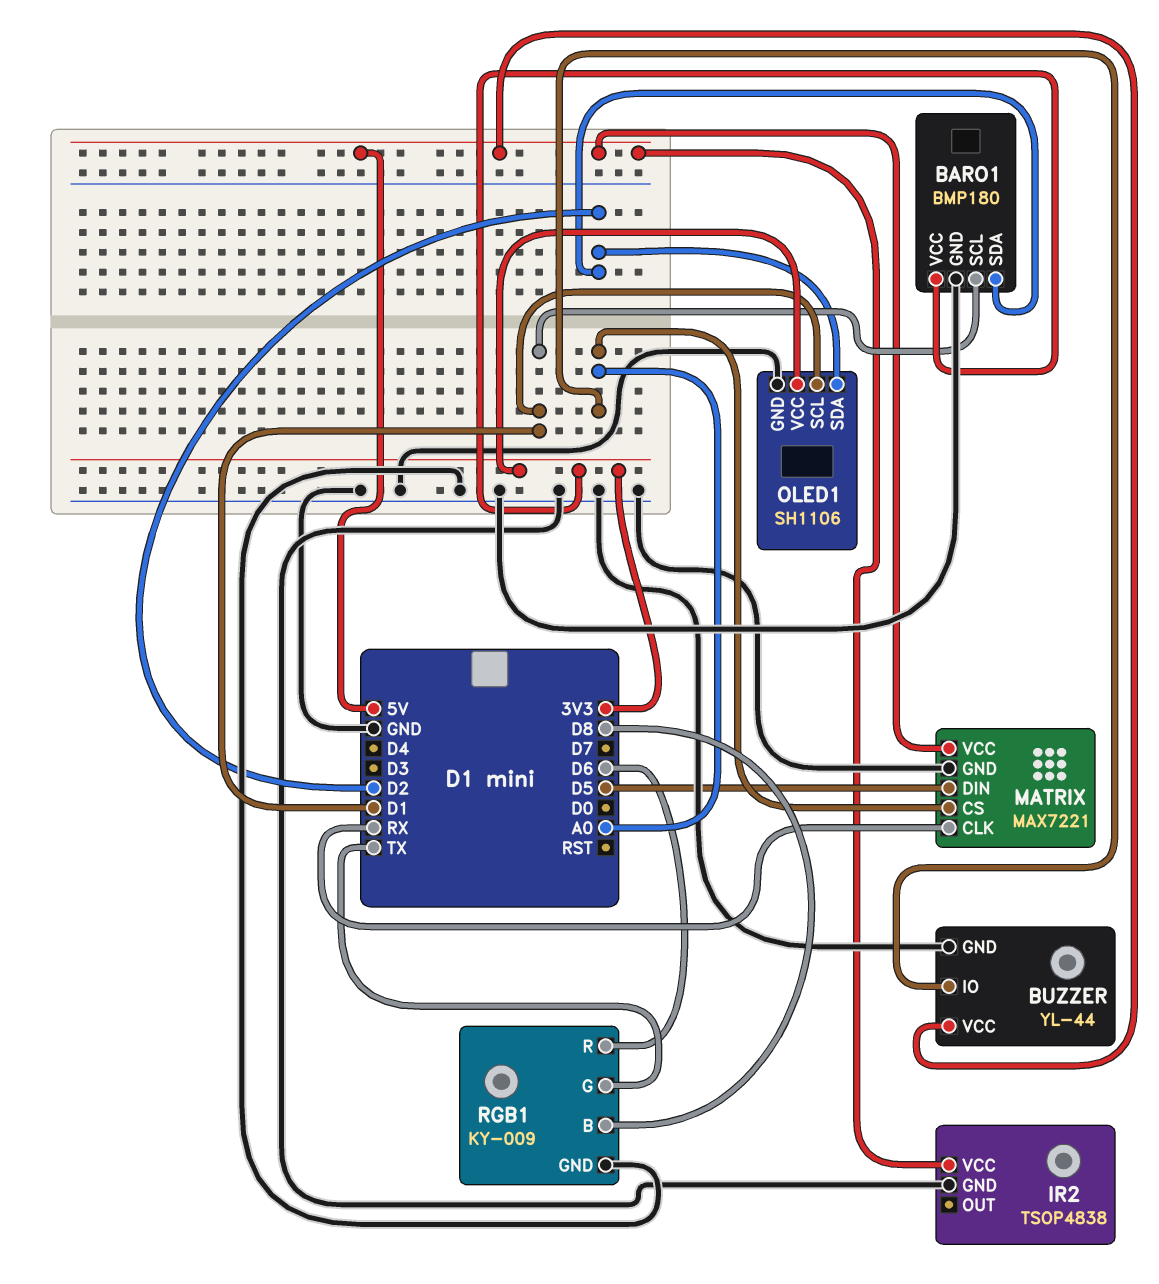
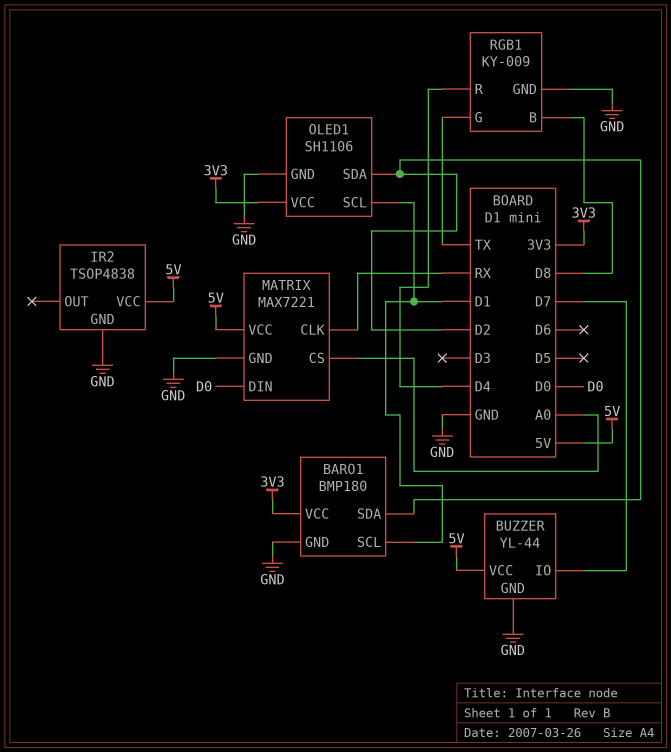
BUZZER pin IO: A0 -> D7
MATRIX pin DIN: D5 -> D0
RGB1 pin R: D6 -> D4

